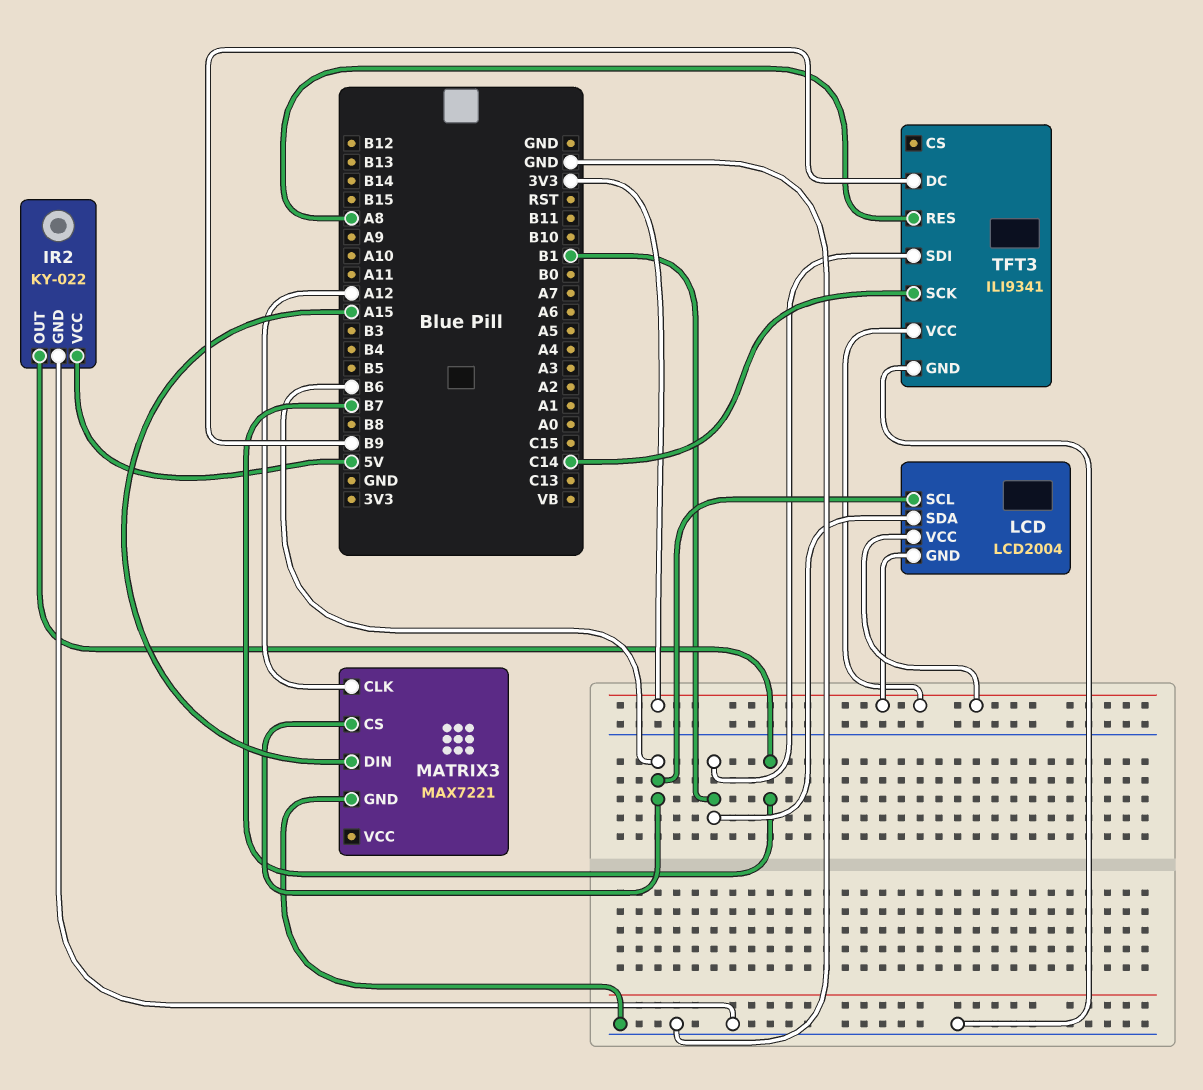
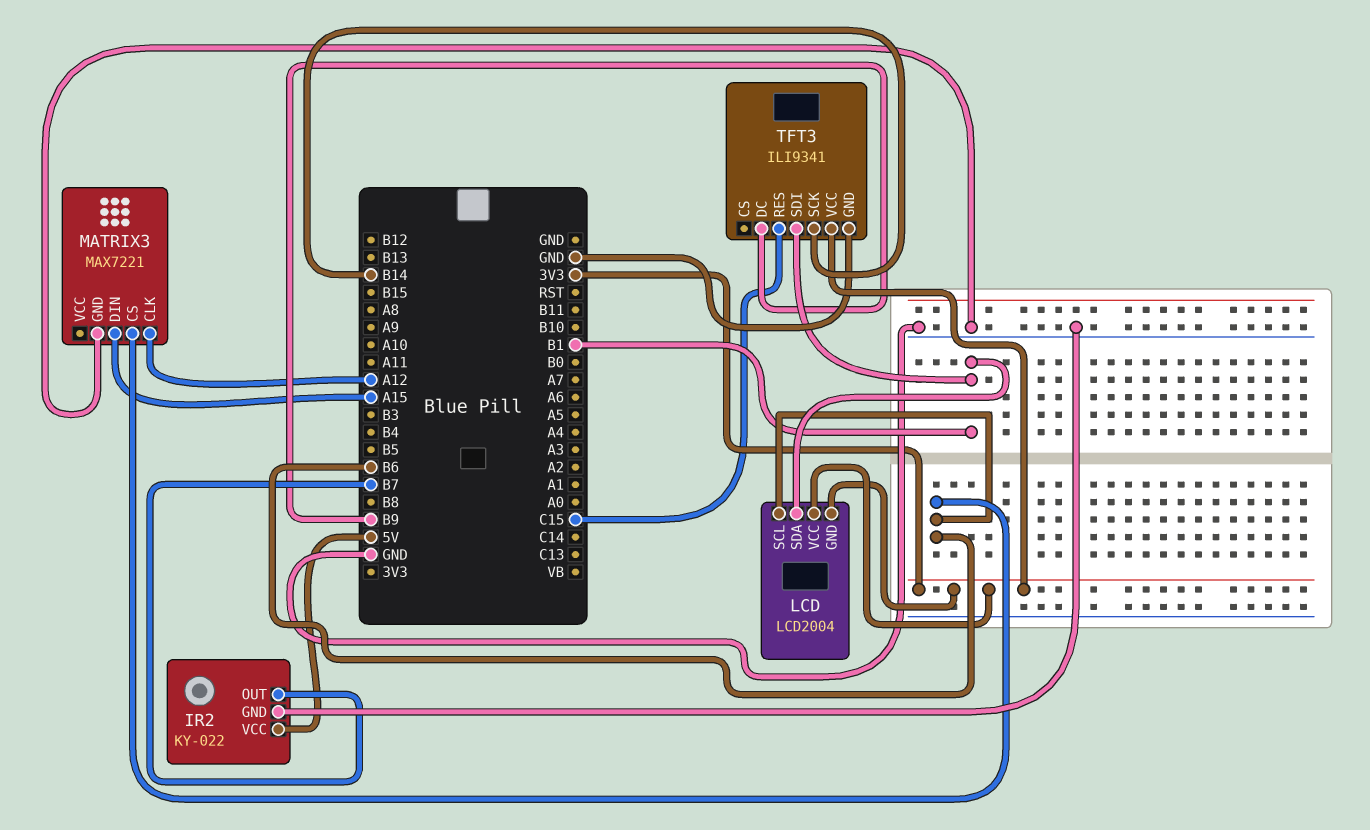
TFT3 pin RES: A8 -> C15
TFT3 pin SCK: C14 -> B14

